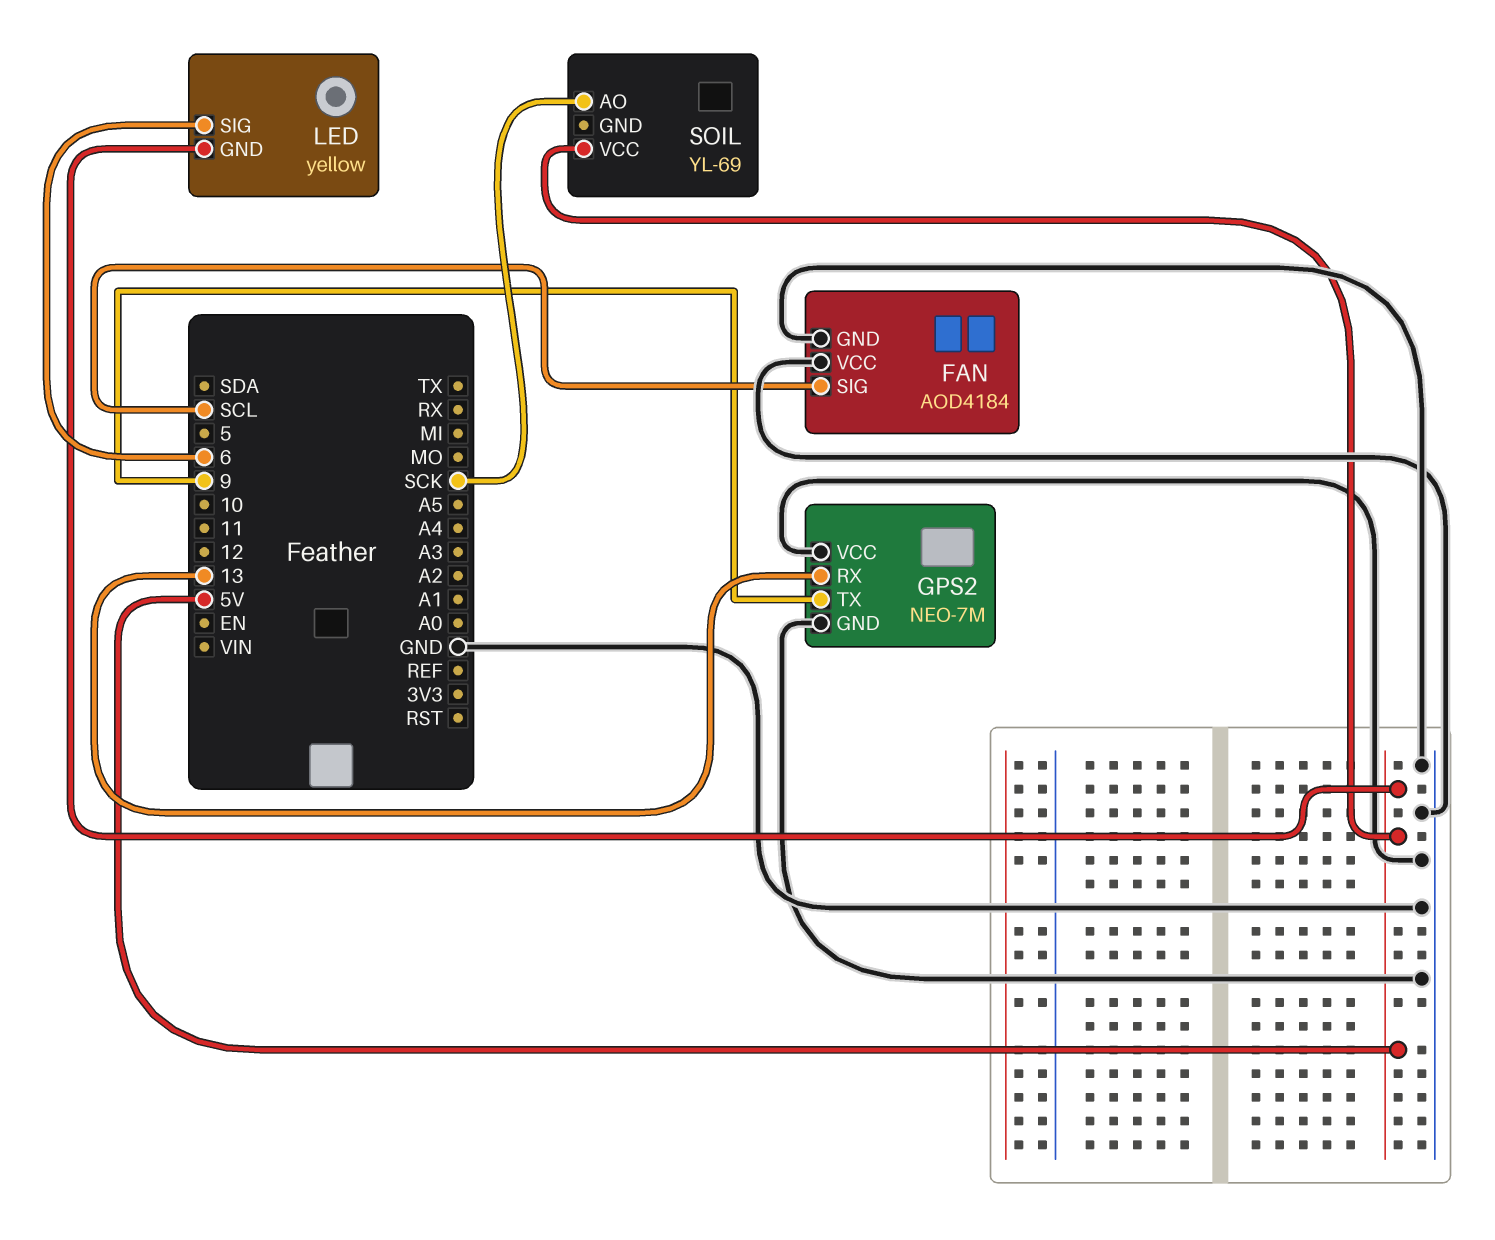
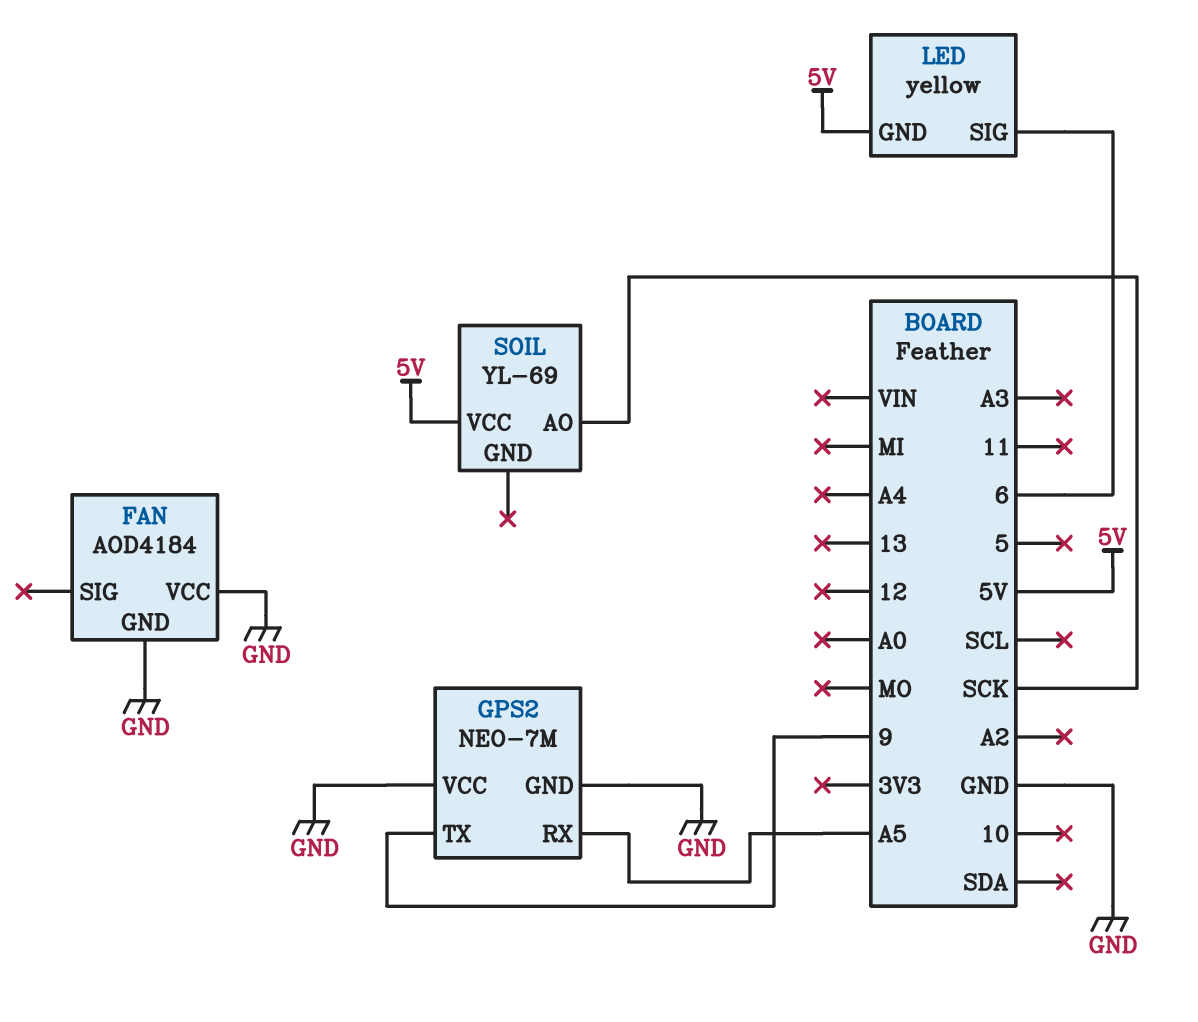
FAN pin SIG: SCL -> none
GPS2 pin RX: 13 -> A5

